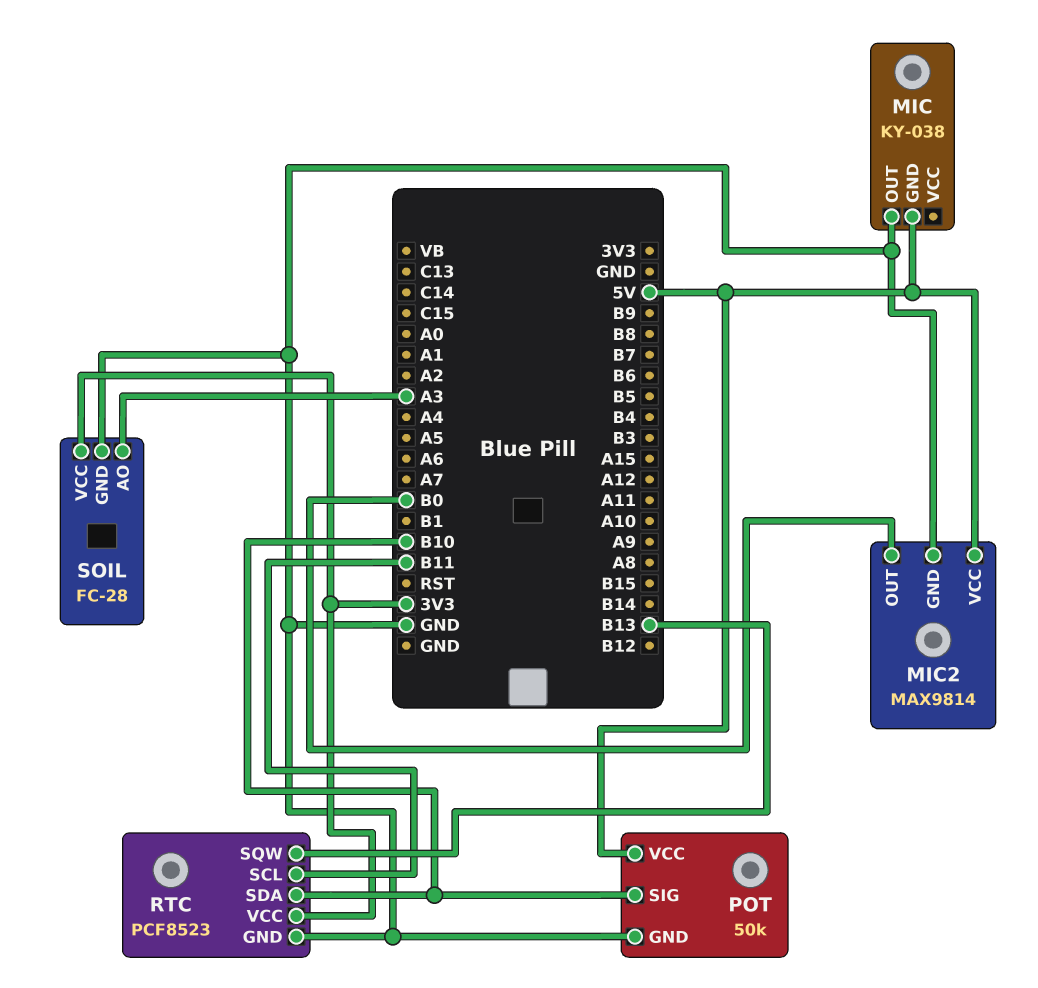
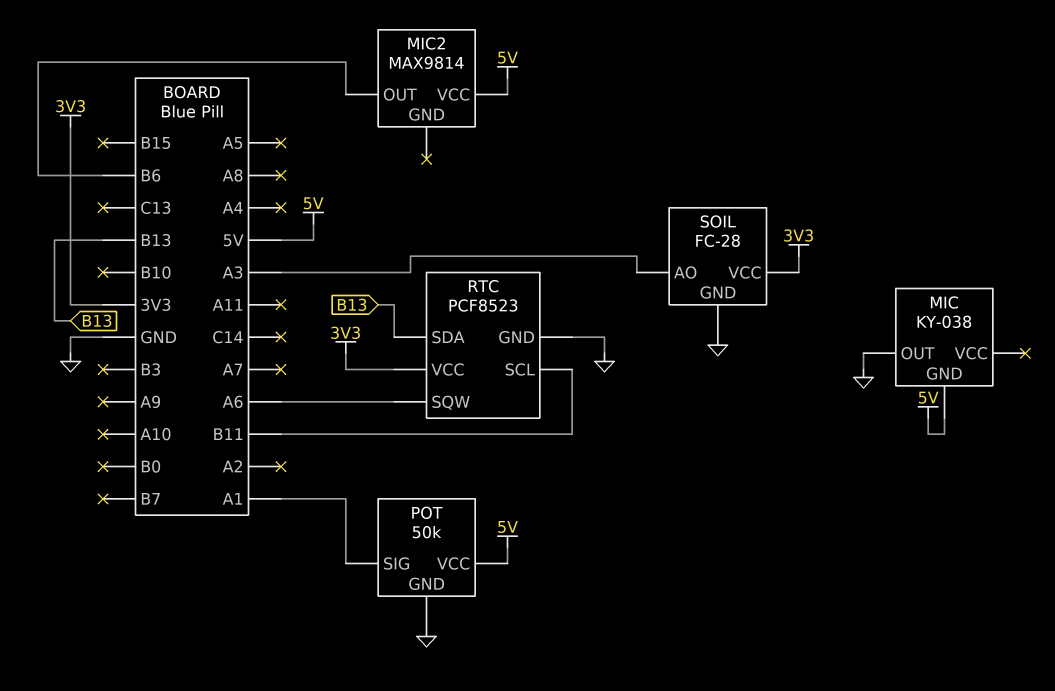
MIC2 pin GND: GND -> none
MIC2 pin OUT: B0 -> B6
POT pin SIG: B10 -> A1
RTC pin SDA: B10 -> B13
RTC pin SQW: B13 -> A6

